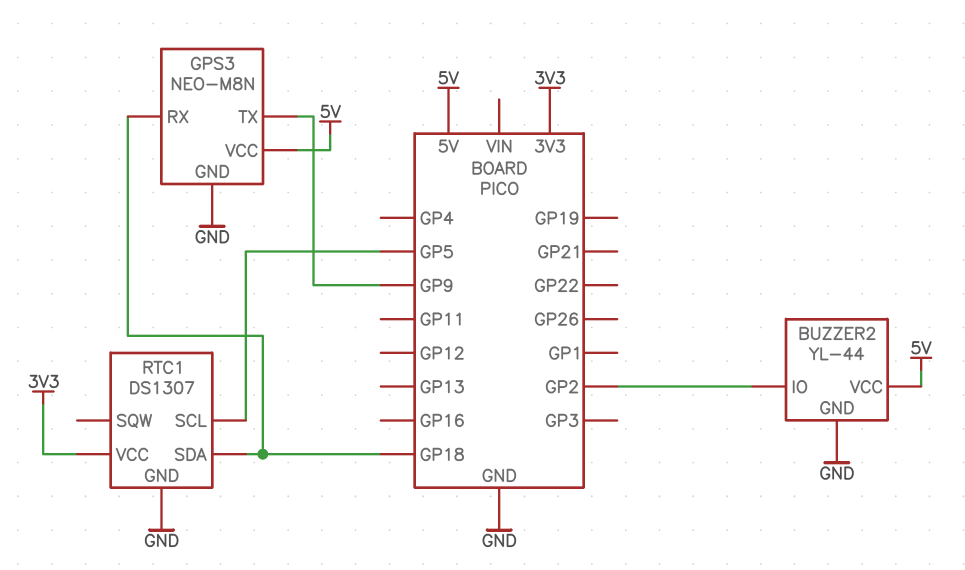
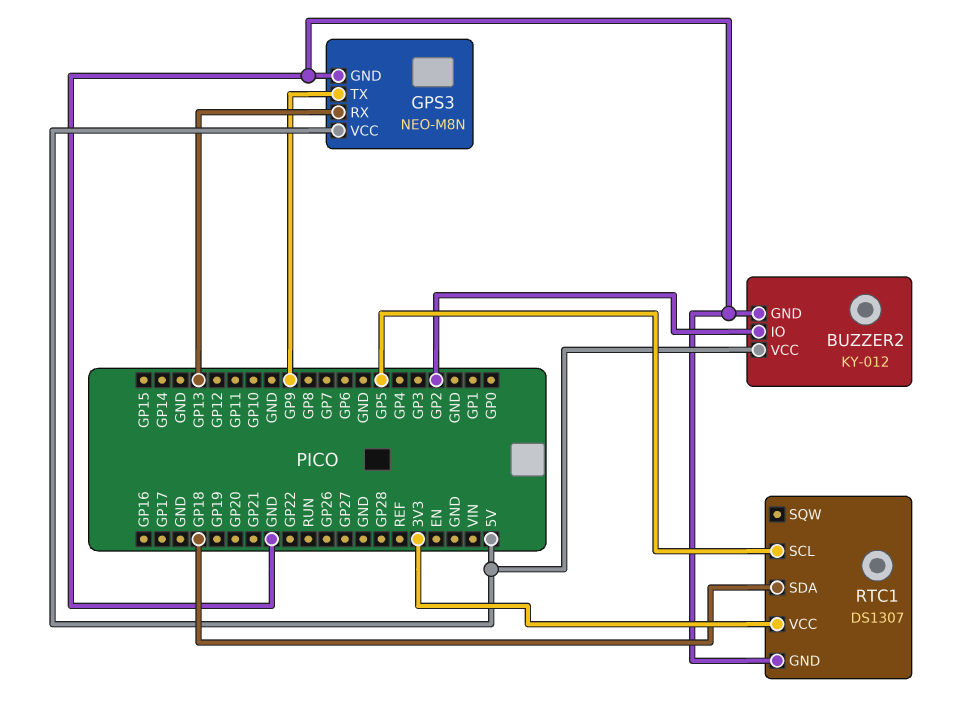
BUZZER2: YL-44 -> KY-012
GPS3 pin RX: GP18 -> GP13

